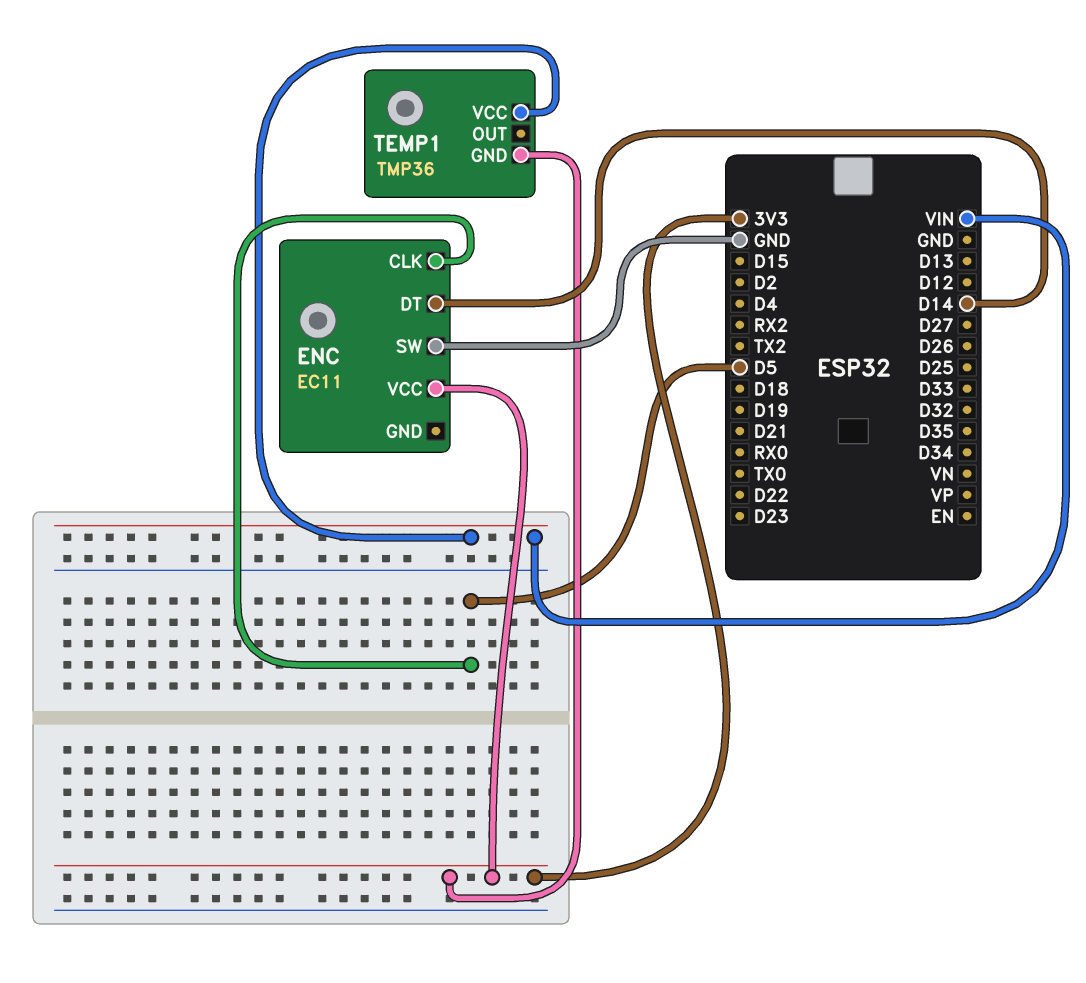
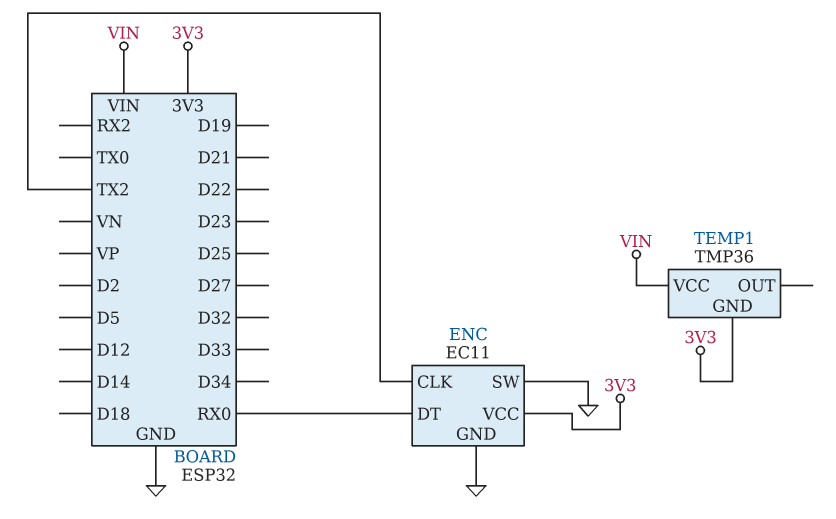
ENC pin CLK: D5 -> TX2
ENC pin DT: D14 -> RX0
ENC pin GND: none -> GND

